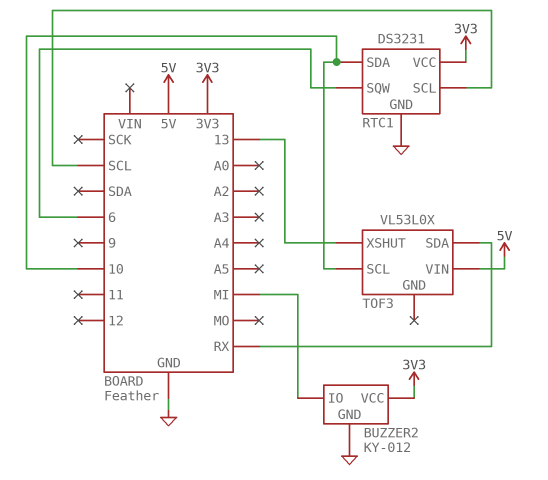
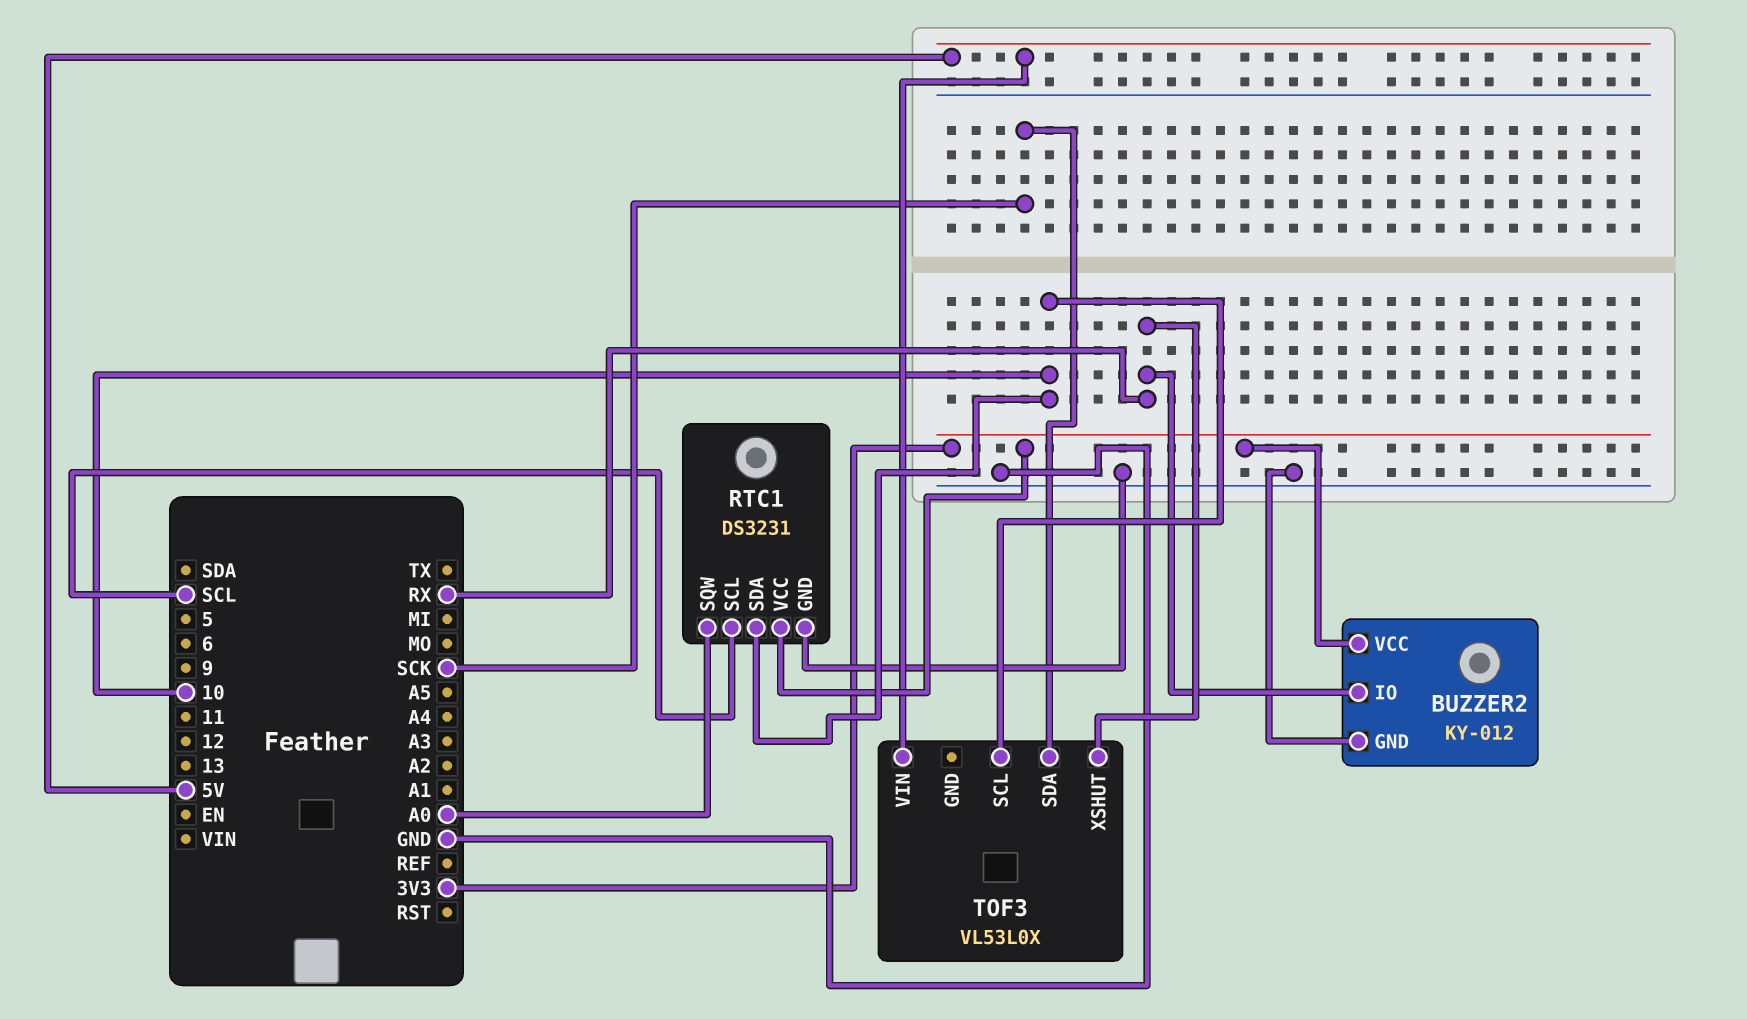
BUZZER2 pin IO: MI -> RX
RTC1 pin SQW: 6 -> A0
TOF3 pin SDA: RX -> SCK
TOF3 pin XSHUT: 13 -> RX

